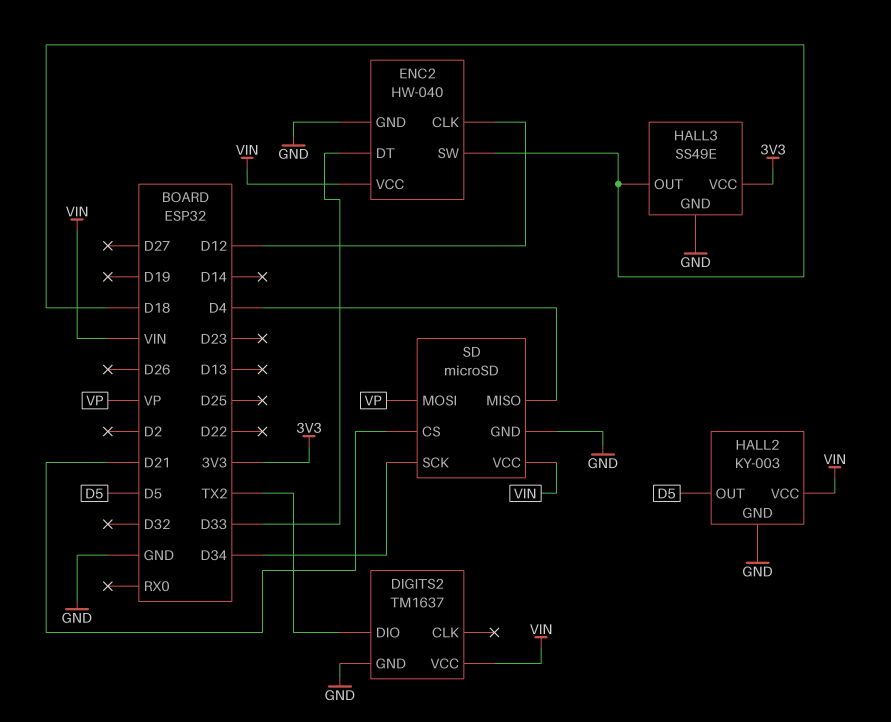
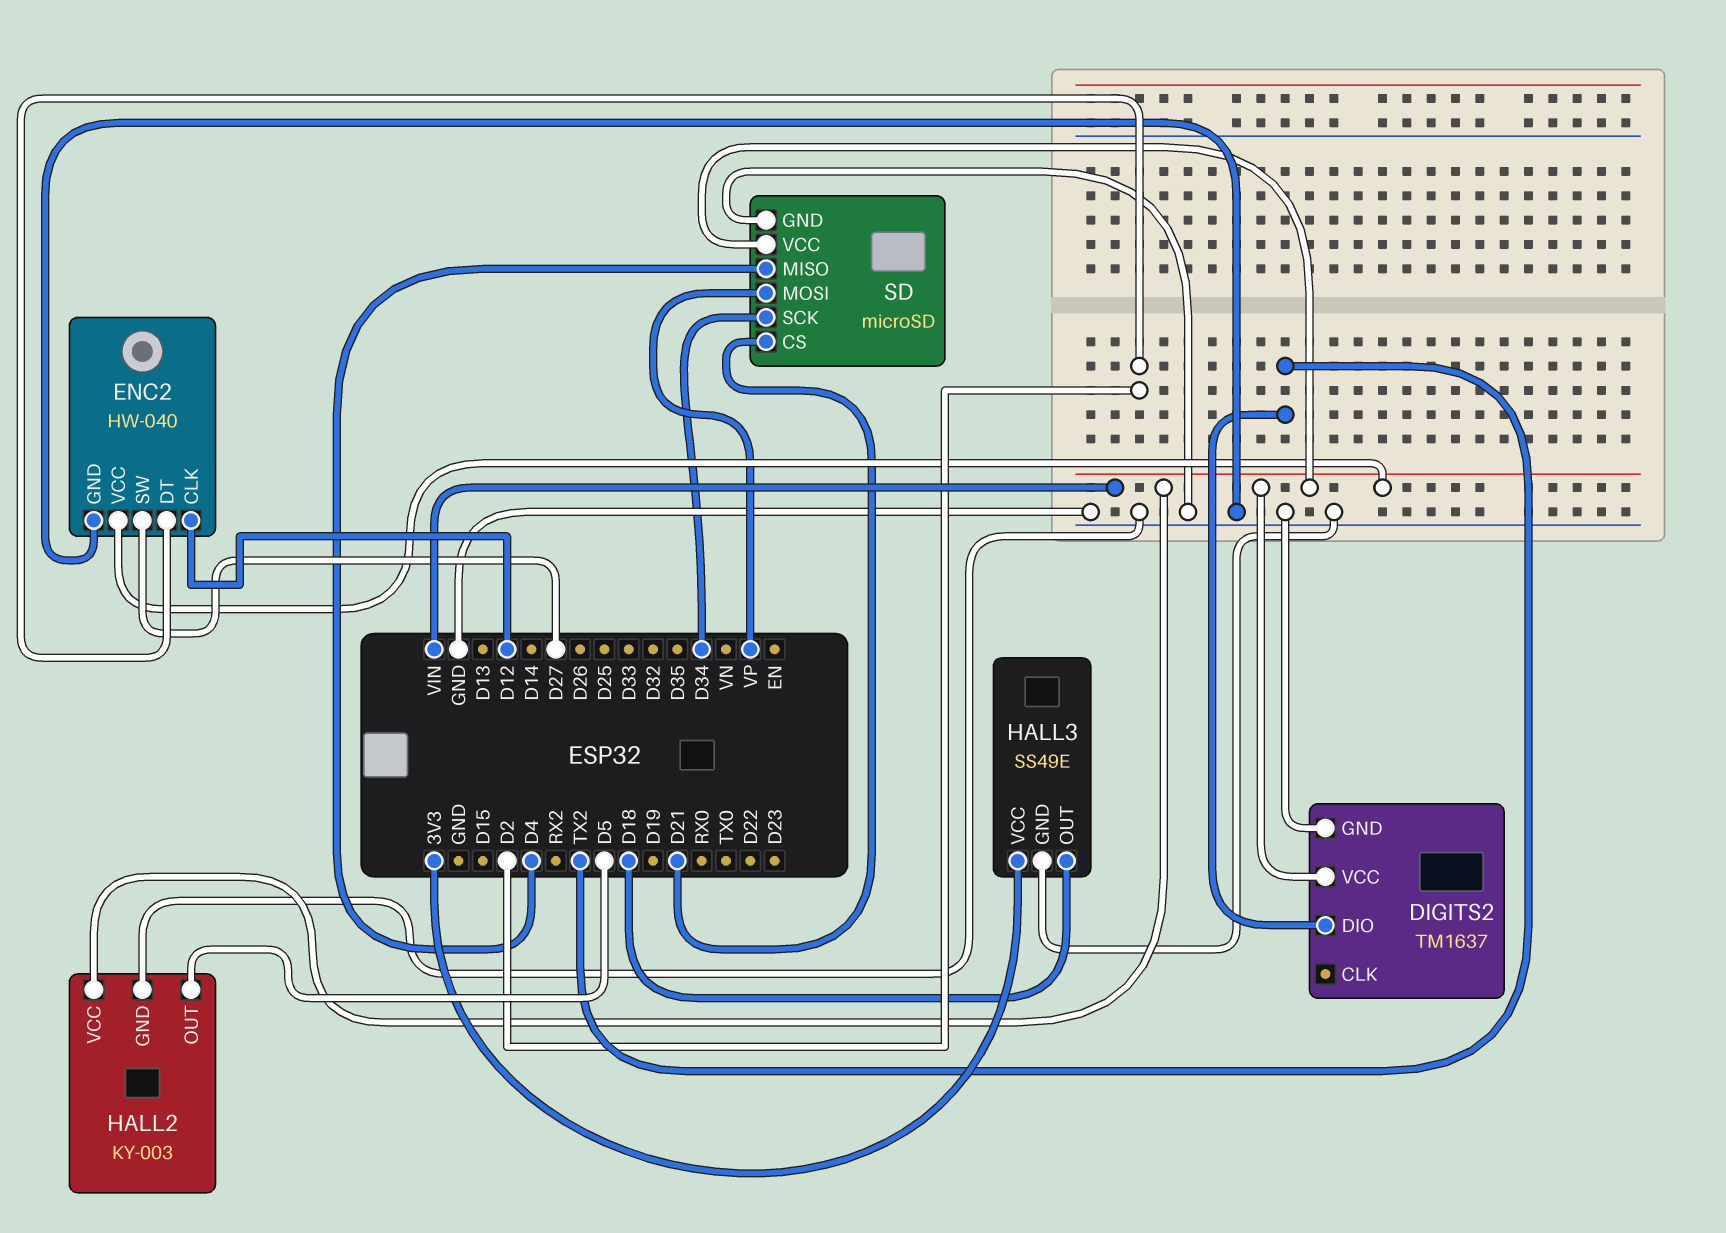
ENC2 pin DT: D33 -> D2
ENC2 pin SW: D18 -> D27

